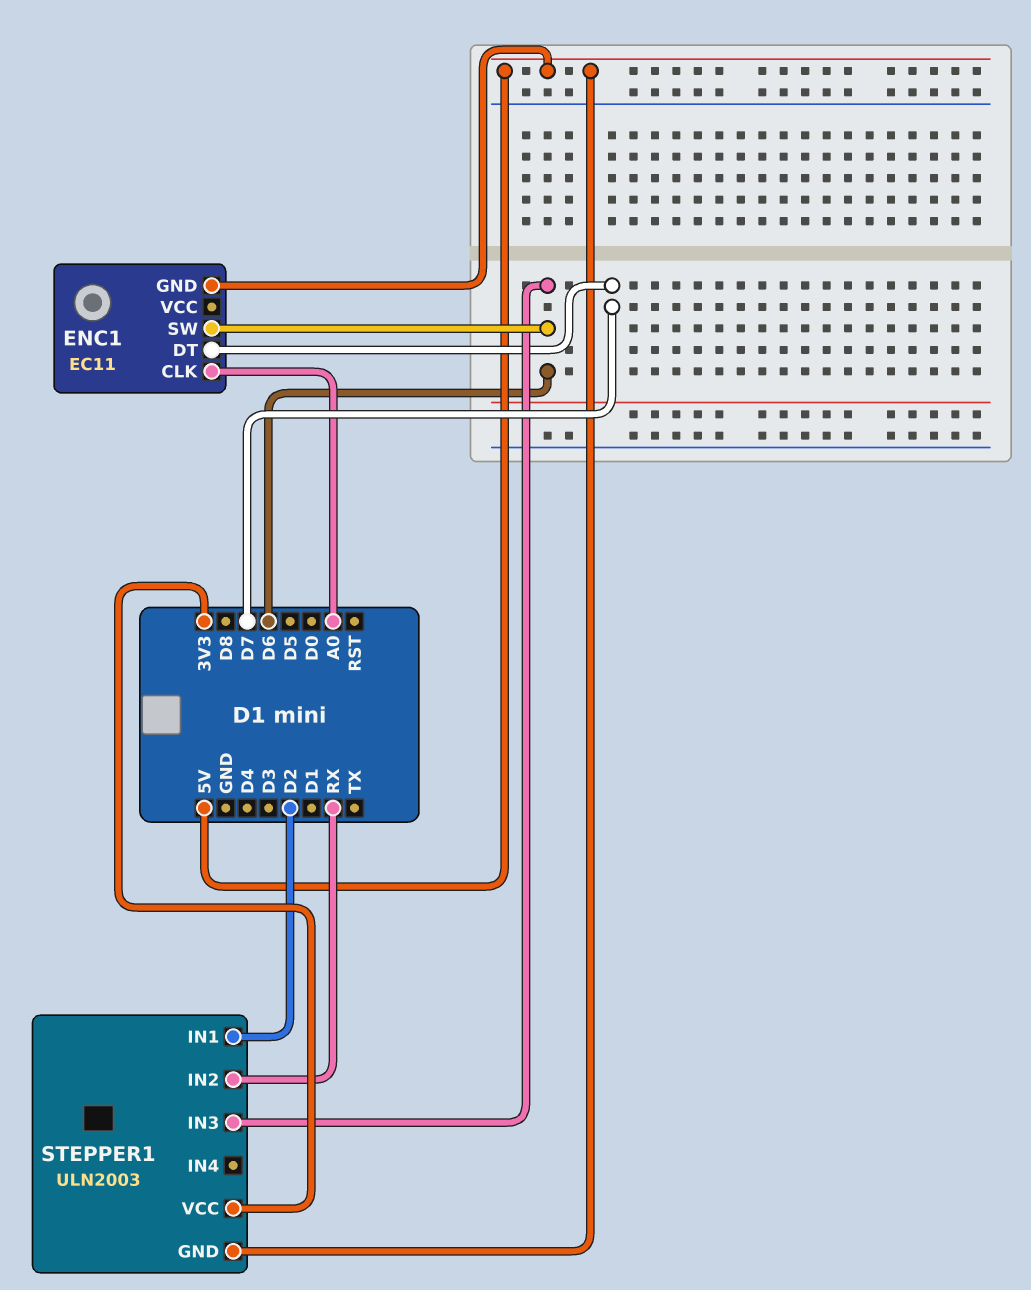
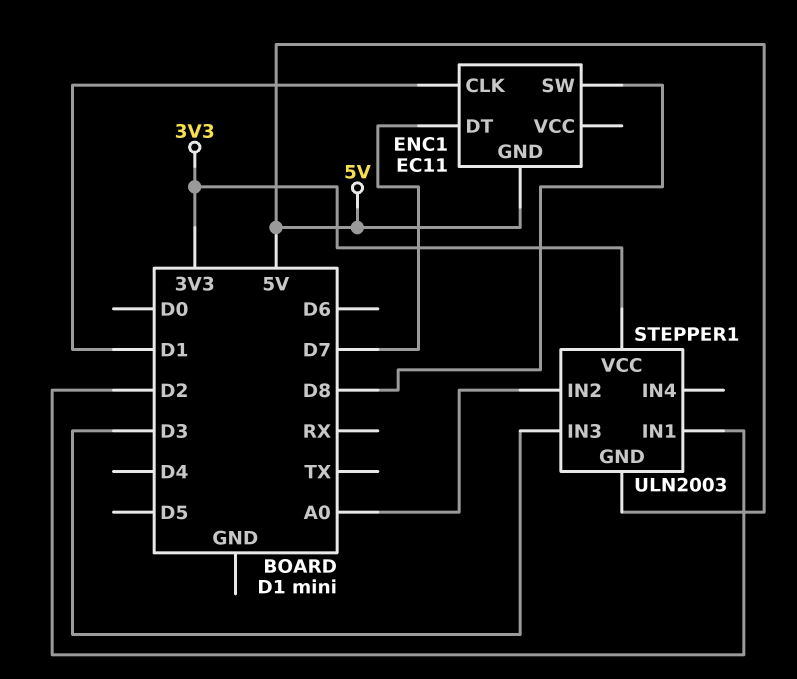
ENC1 pin CLK: A0 -> D1
ENC1 pin SW: D6 -> D8
STEPPER1 pin IN2: RX -> A0
STEPPER1 pin IN3: D6 -> D3

